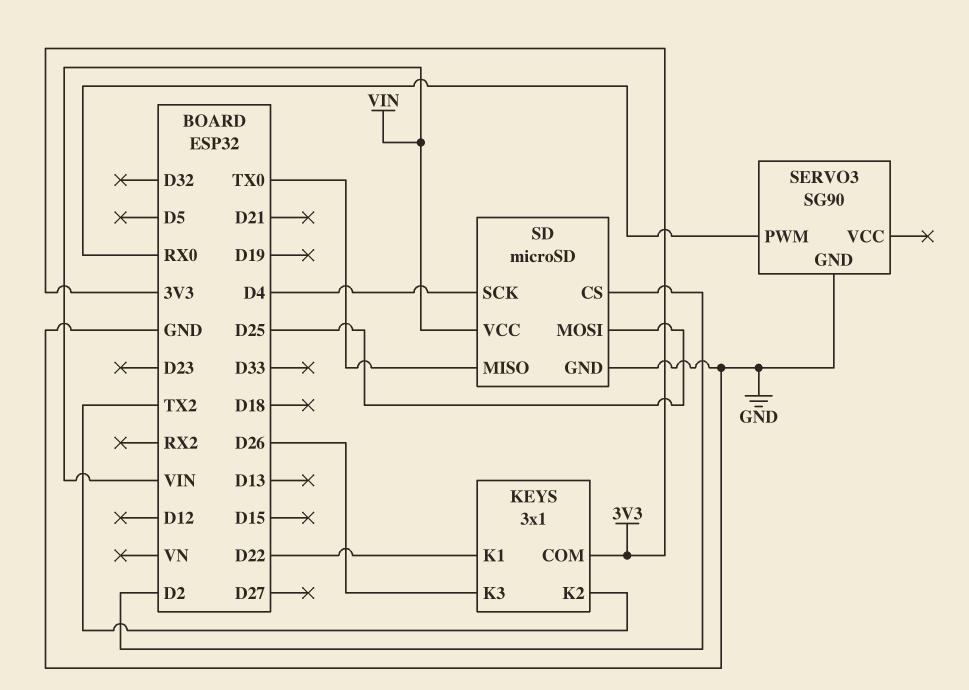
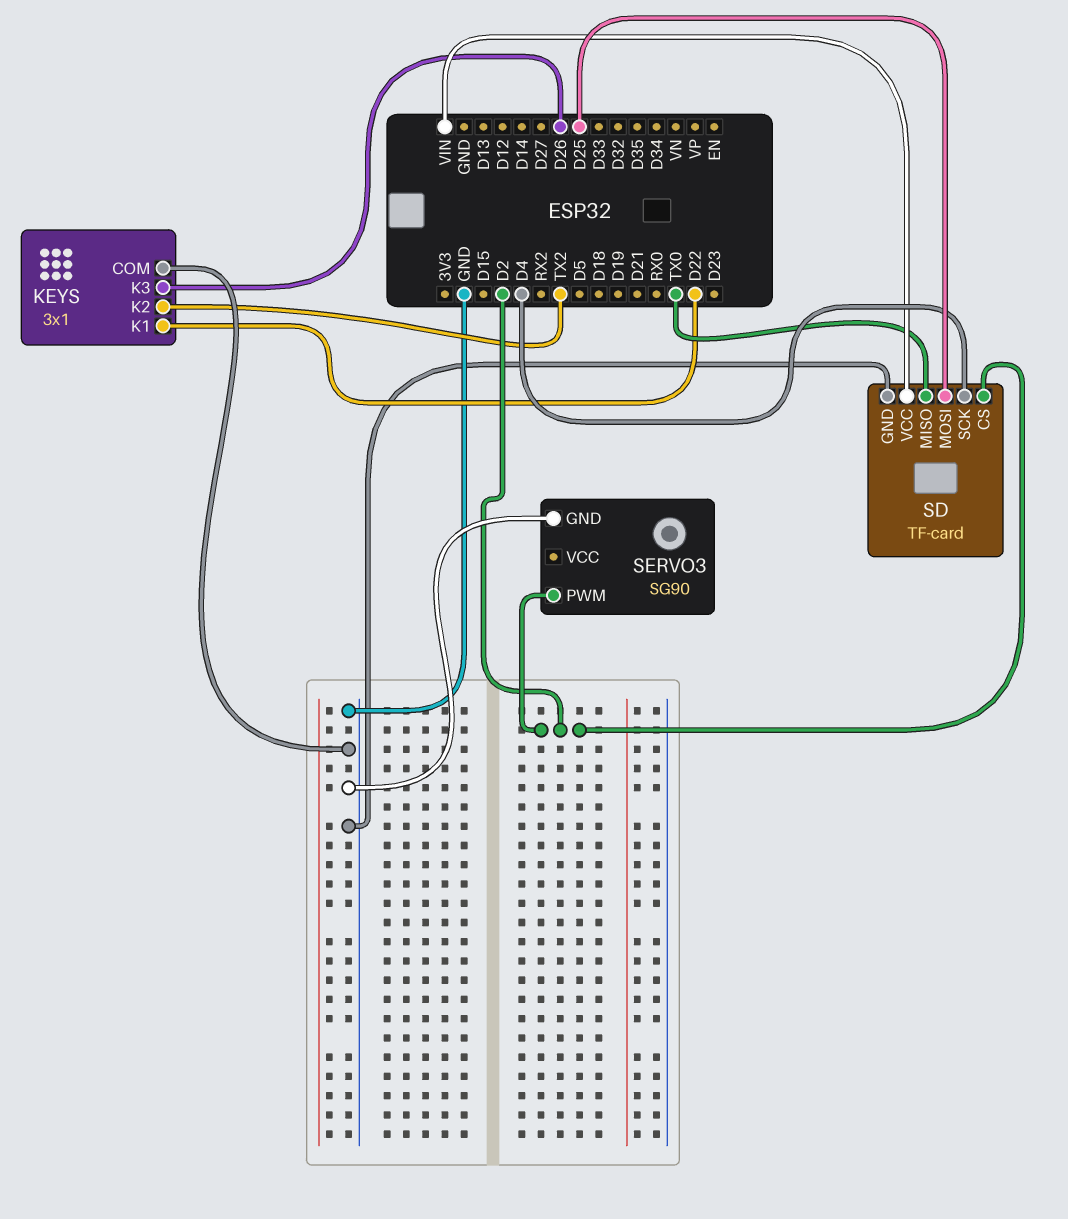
KEYS pin COM: 3V3 -> GND
SD: microSD -> TF-card
SERVO3 pin PWM: RX0 -> D2

